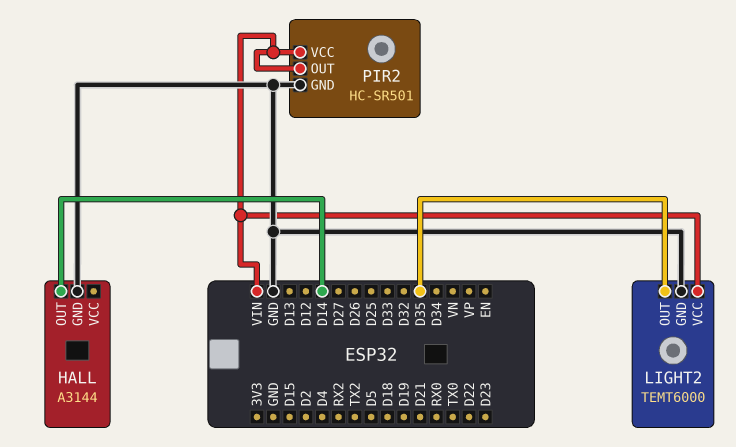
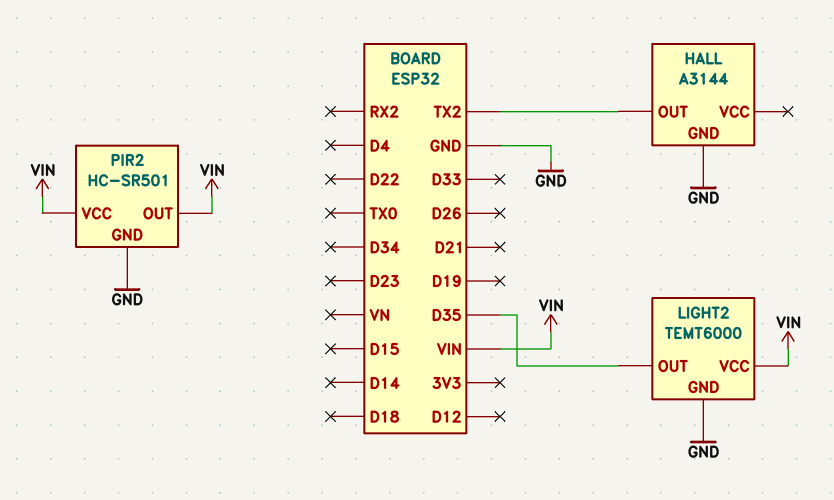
HALL pin OUT: D14 -> TX2

